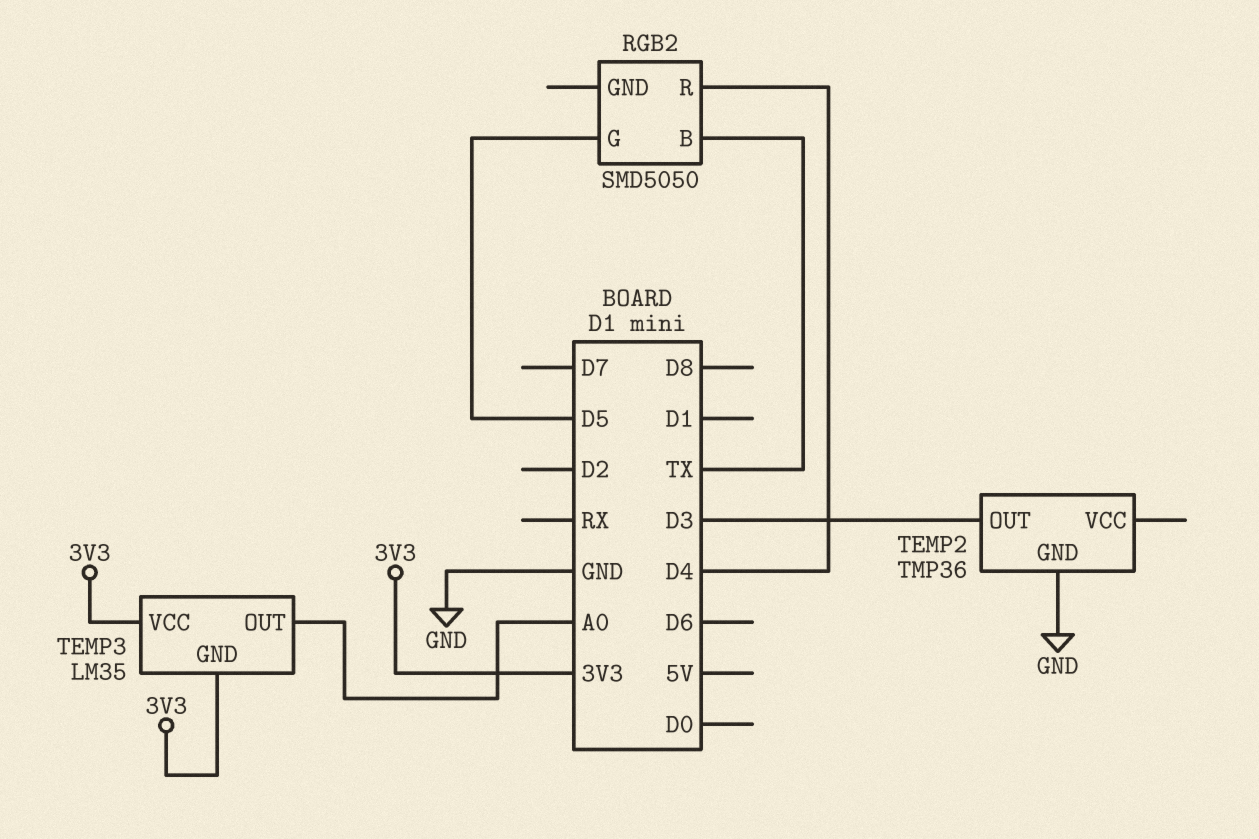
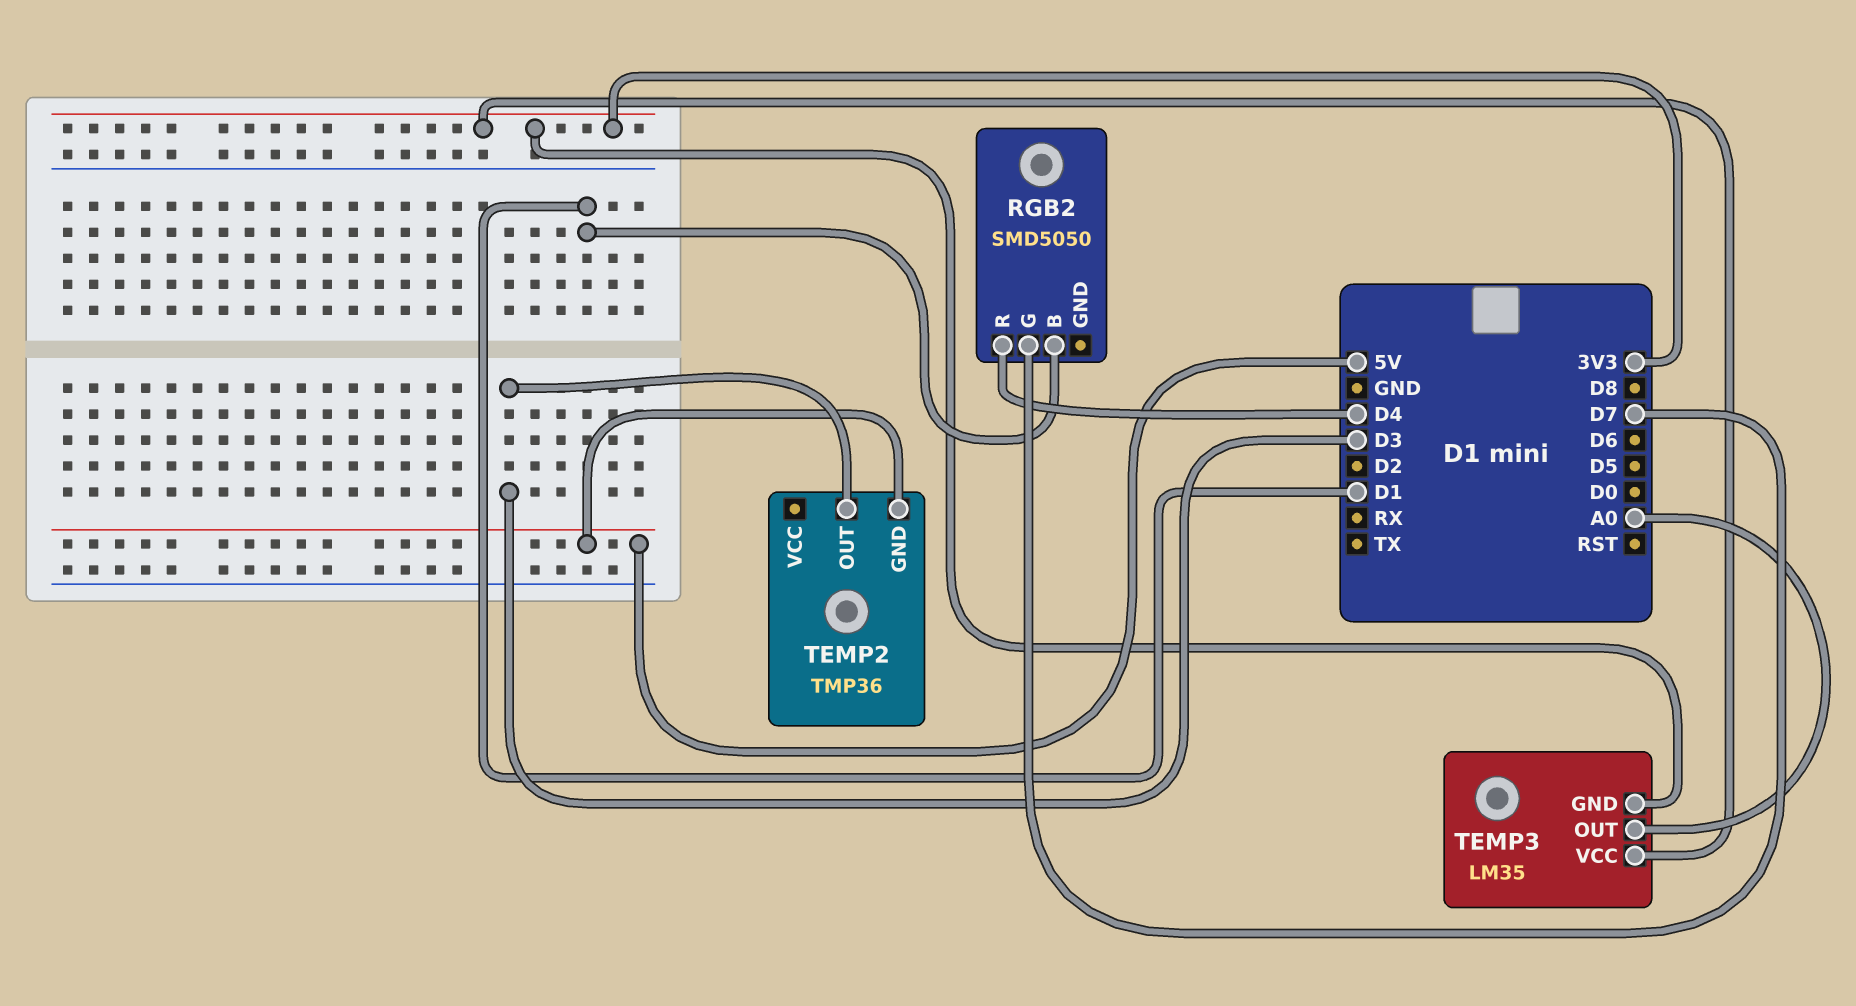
RGB2 pin B: TX -> D1
RGB2 pin G: D5 -> D7
TEMP2 pin GND: GND -> 5V

